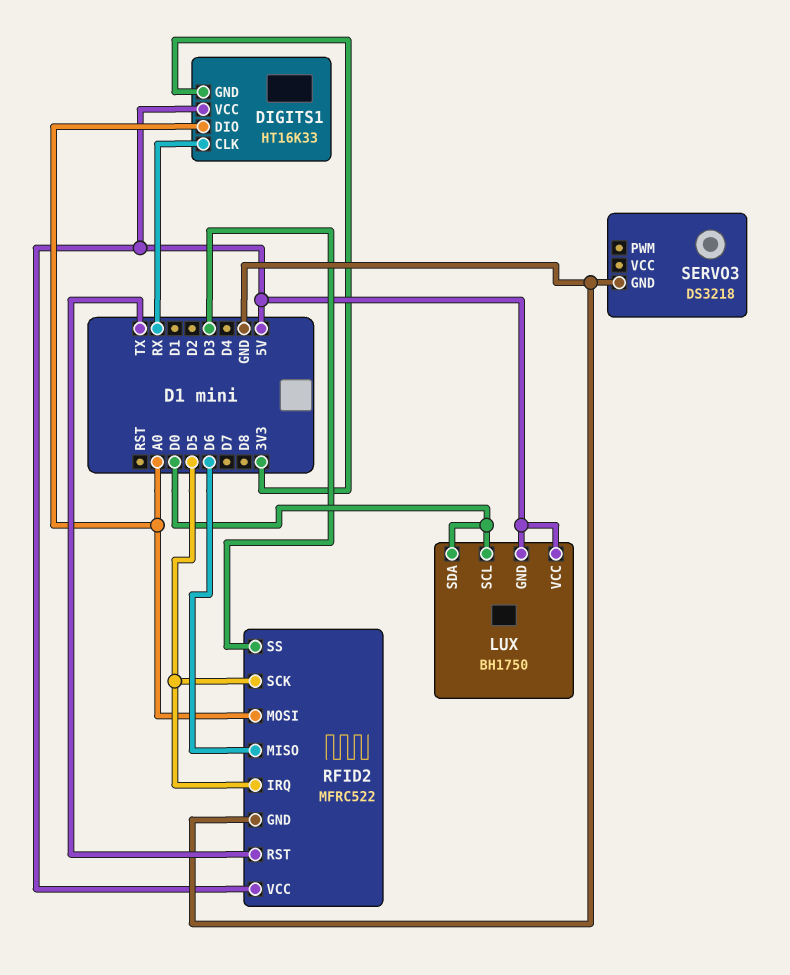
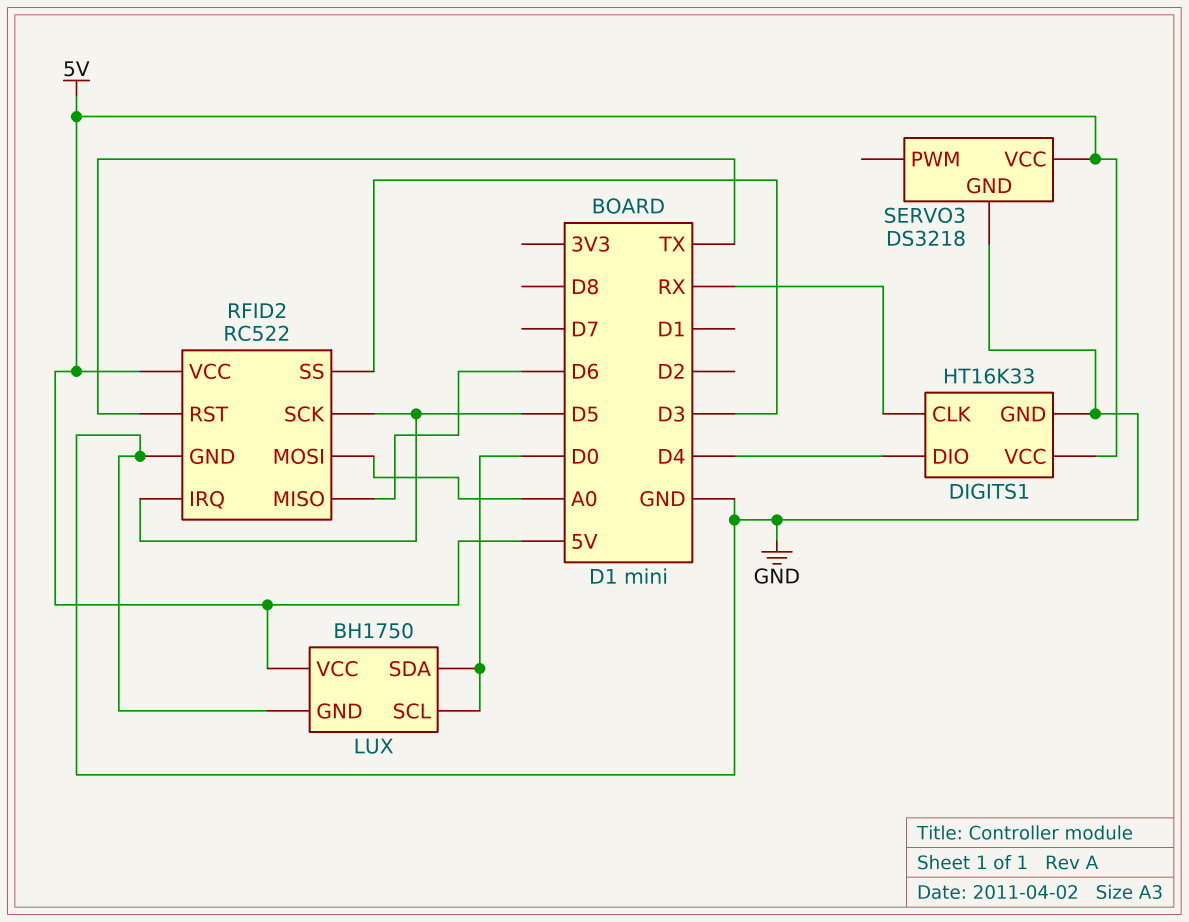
DIGITS1 pin DIO: A0 -> D4
DIGITS1 pin GND: 3V3 -> GND
LUX pin GND: 5V -> GND
RFID2: MFRC522 -> RC522
SERVO3 pin VCC: none -> 5V

